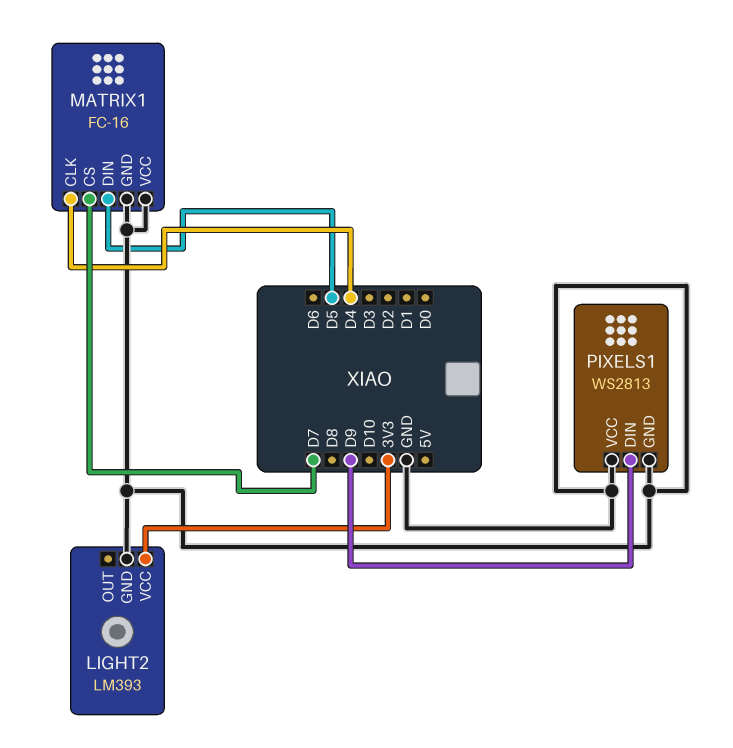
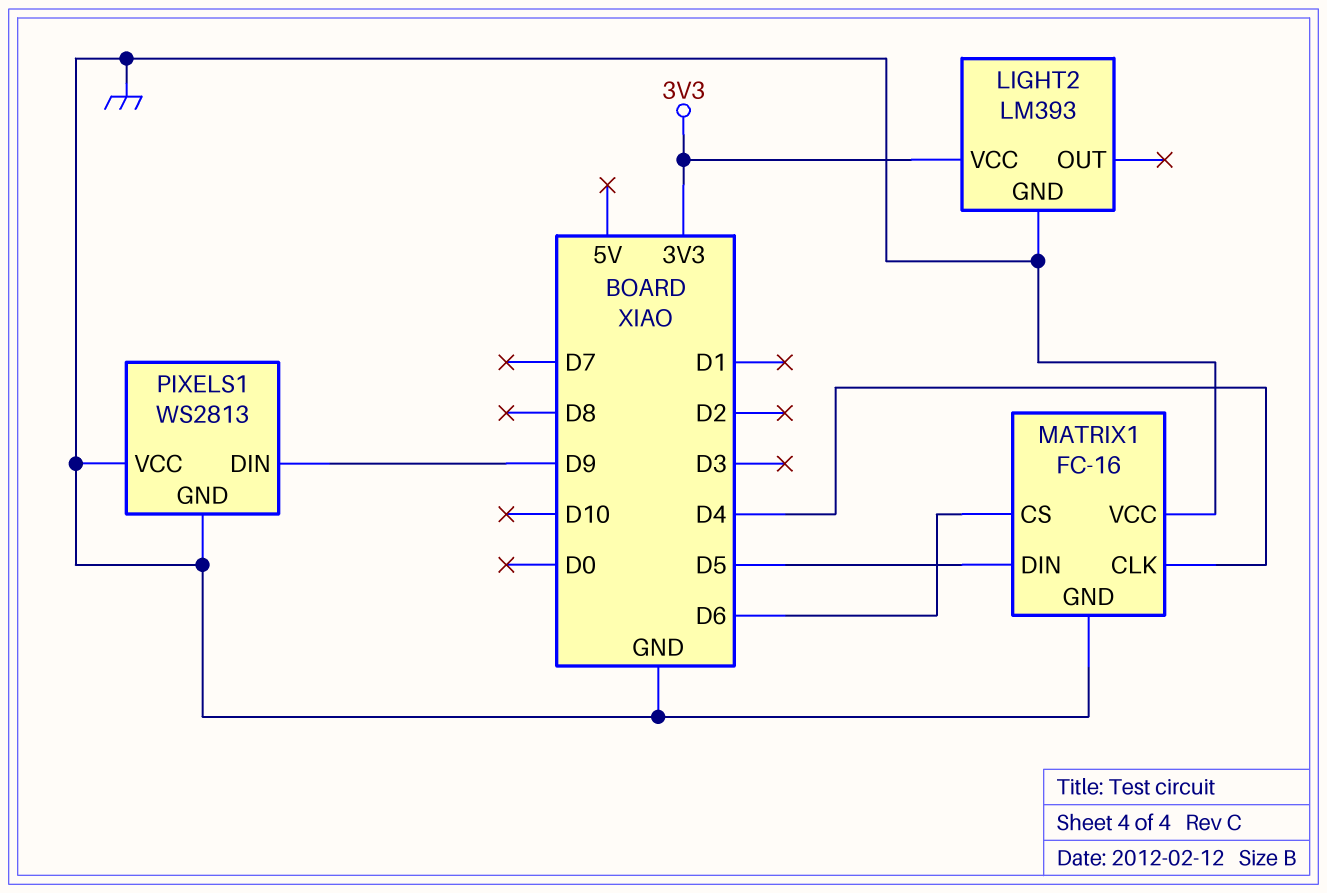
MATRIX1 pin CS: D7 -> D6

